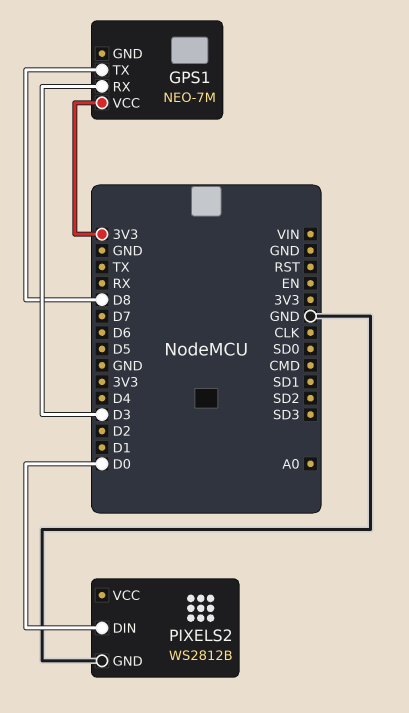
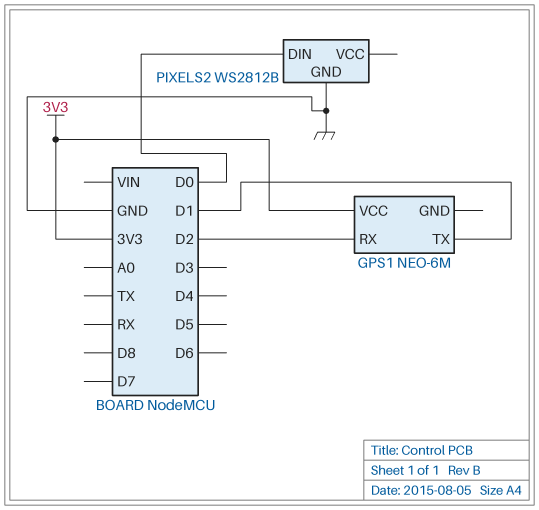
GPS1: NEO-7M -> NEO-6M
GPS1 pin RX: D3 -> D2
GPS1 pin TX: D8 -> D1

